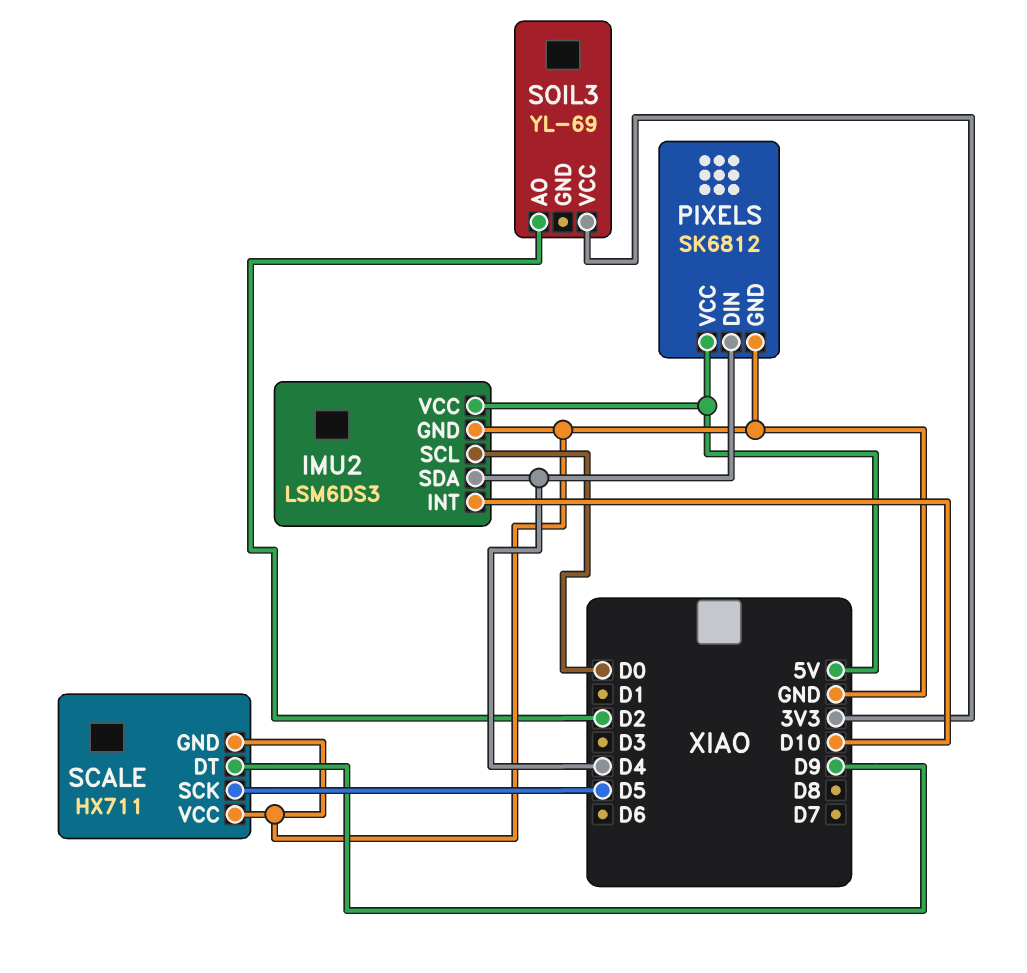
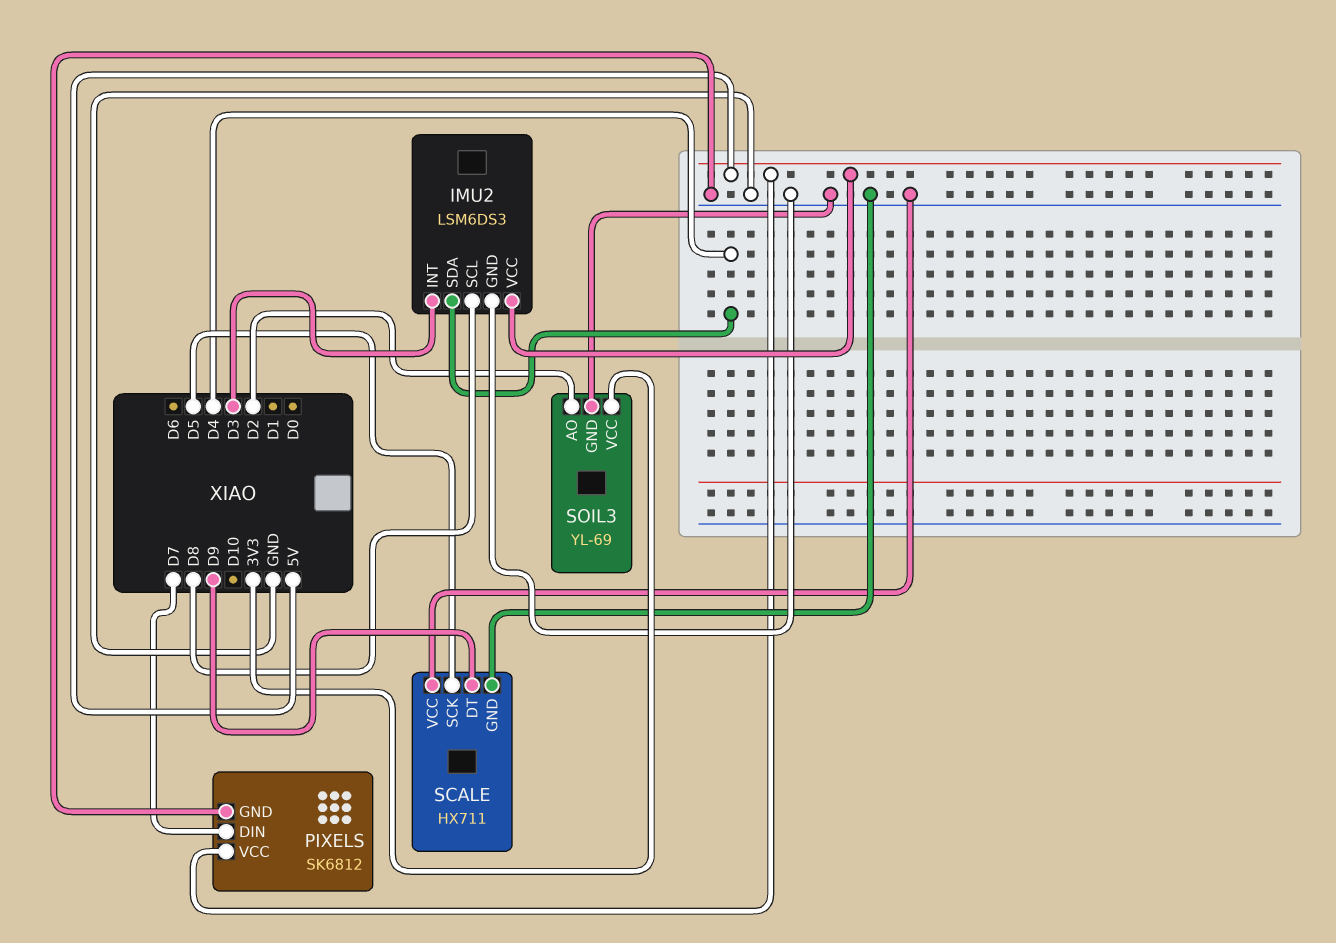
IMU2 pin INT: D10 -> D3
IMU2 pin SCL: D0 -> D8
PIXELS pin DIN: D4 -> D7
SOIL3 pin GND: none -> GND

